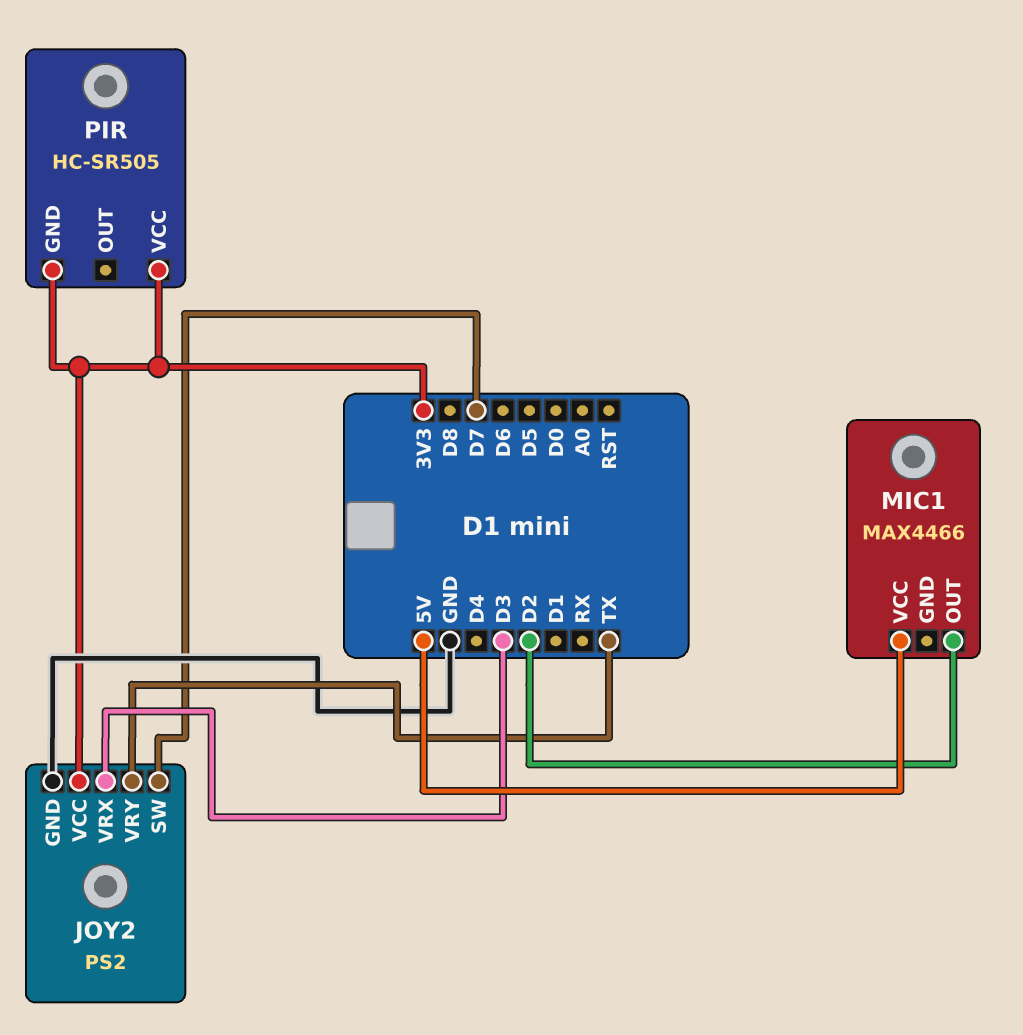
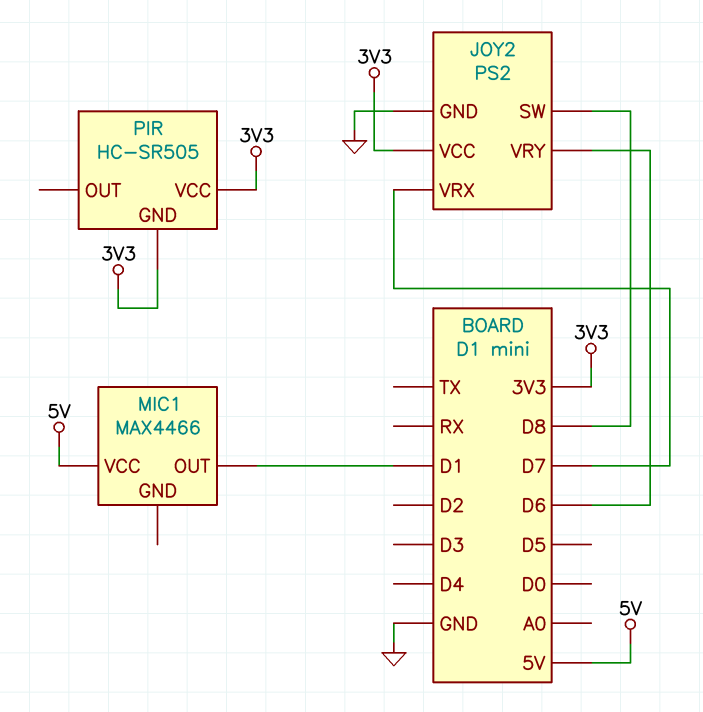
JOY2 pin SW: D7 -> D8
JOY2 pin VRX: D3 -> D7
JOY2 pin VRY: TX -> D6
MIC1 pin OUT: D2 -> D1

